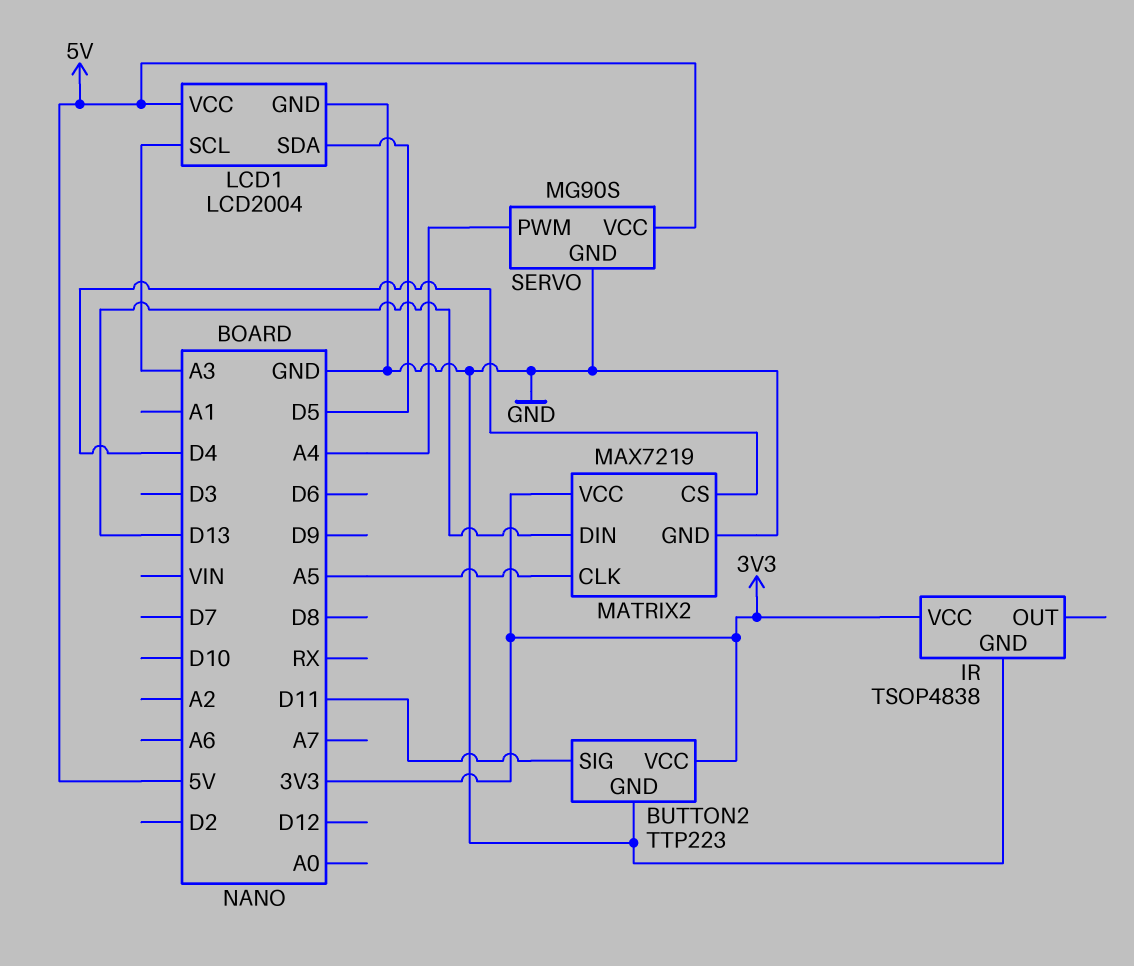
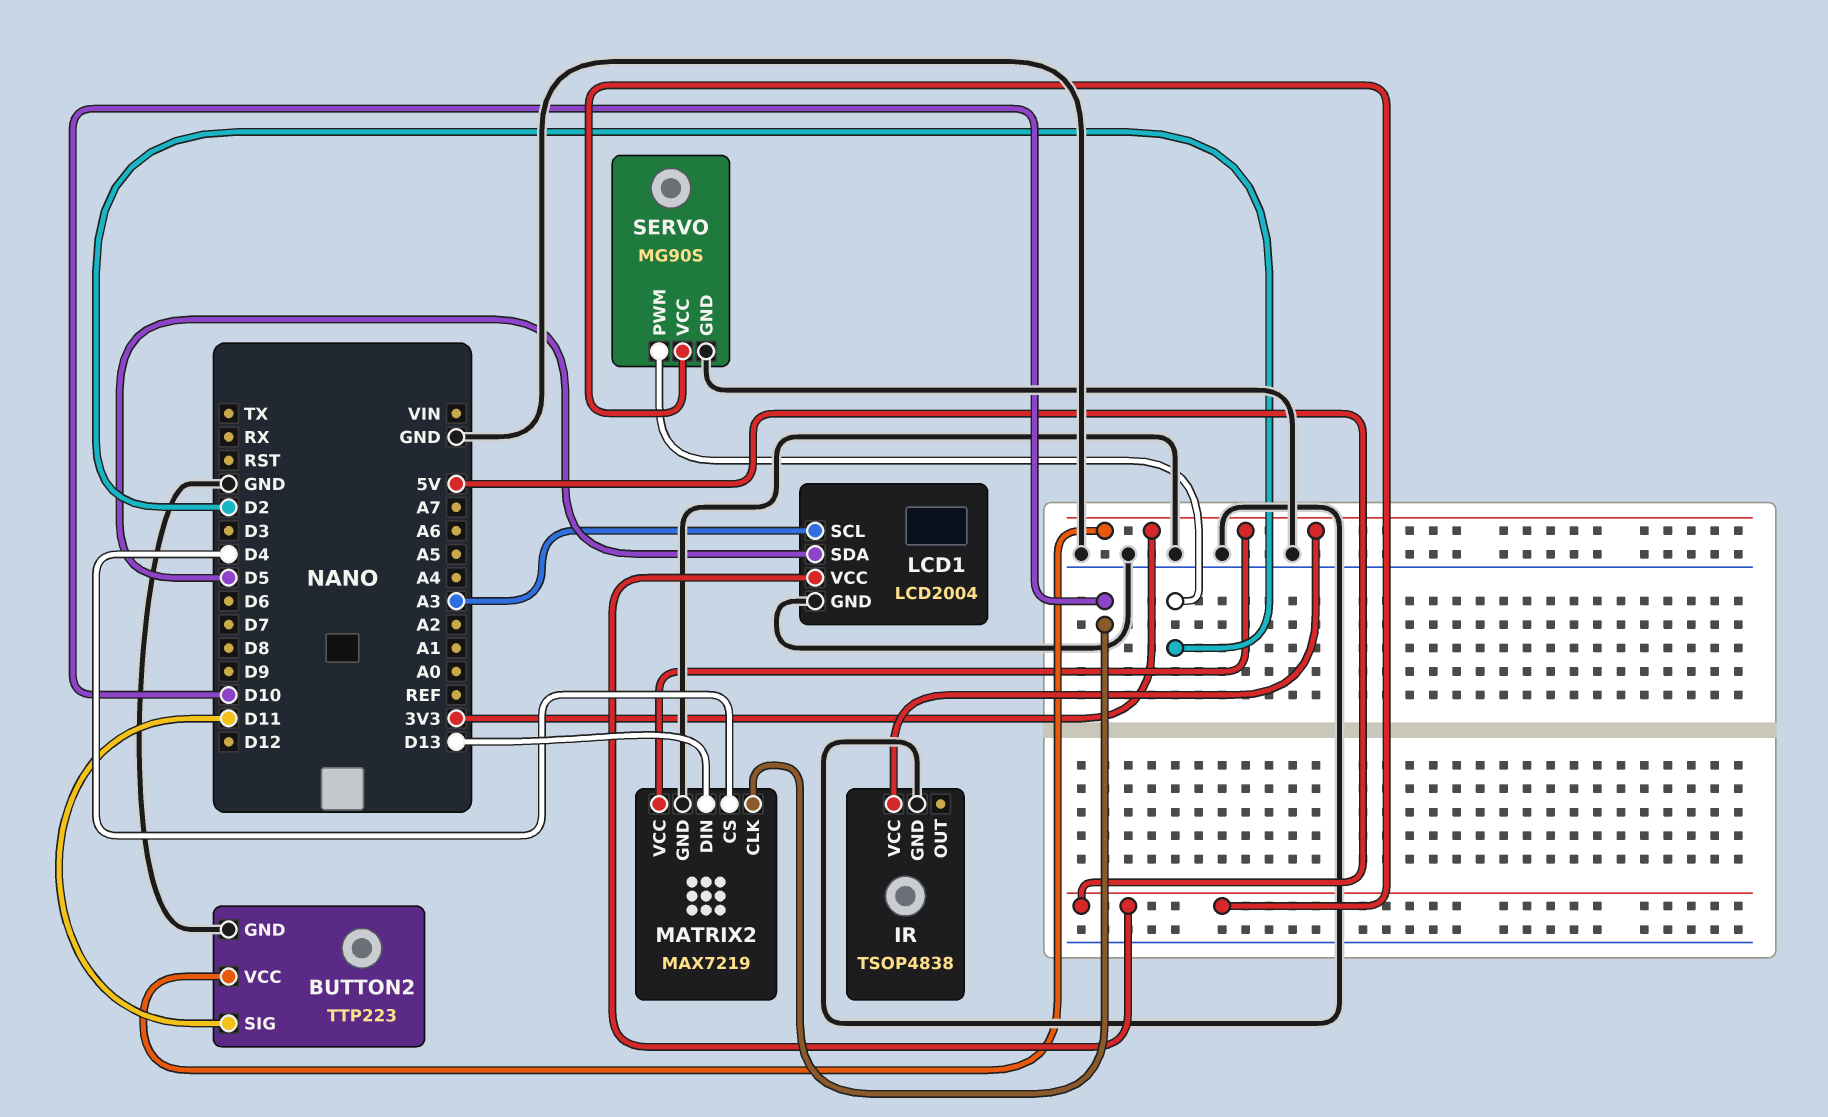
MATRIX2 pin CLK: A5 -> D10
SERVO pin PWM: A4 -> D2

